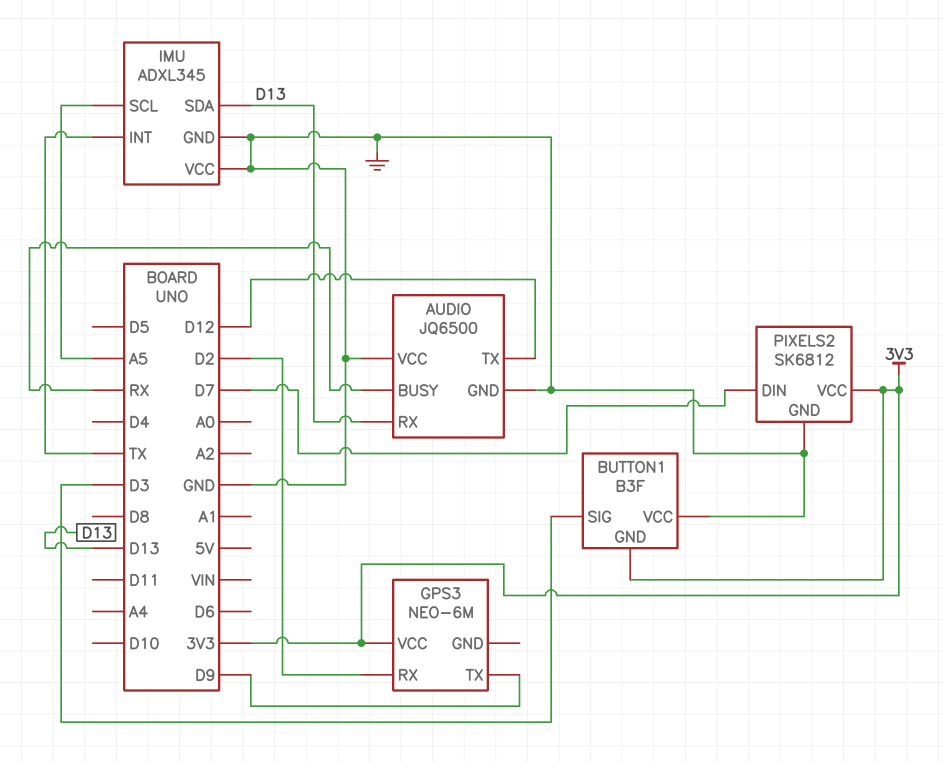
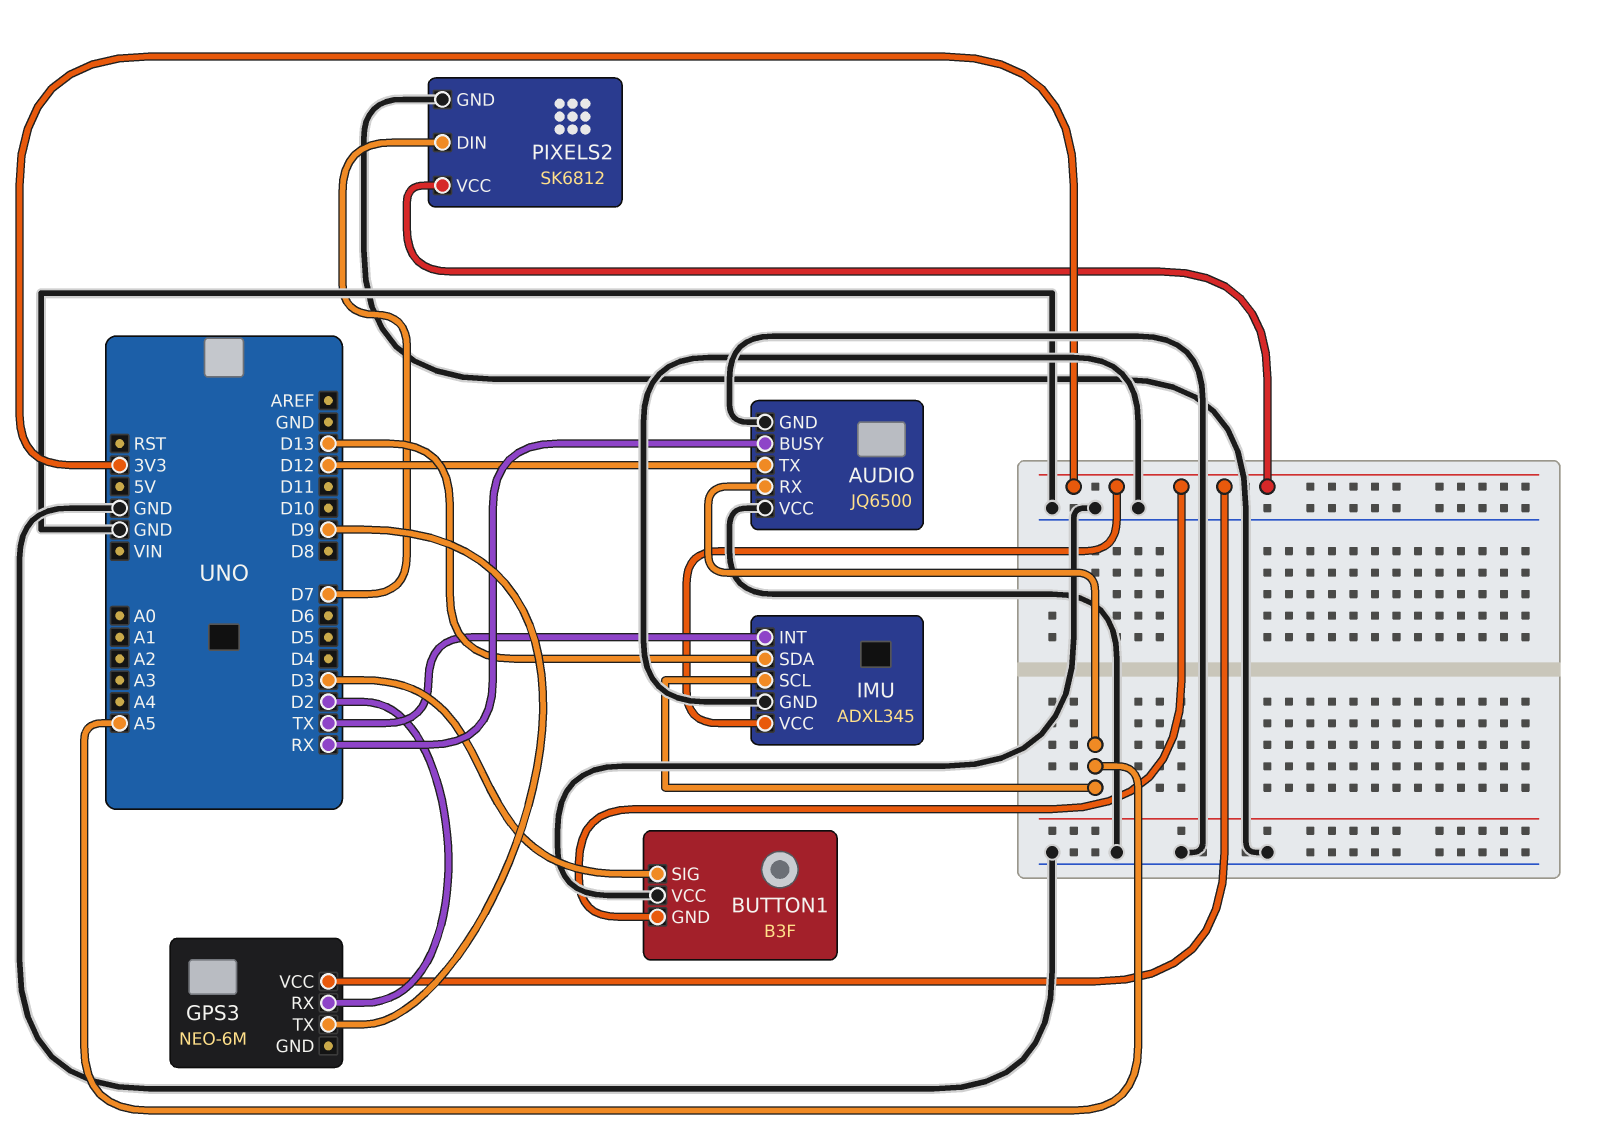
AUDIO pin RX: D13 -> A5
IMU pin VCC: GND -> 3V3

